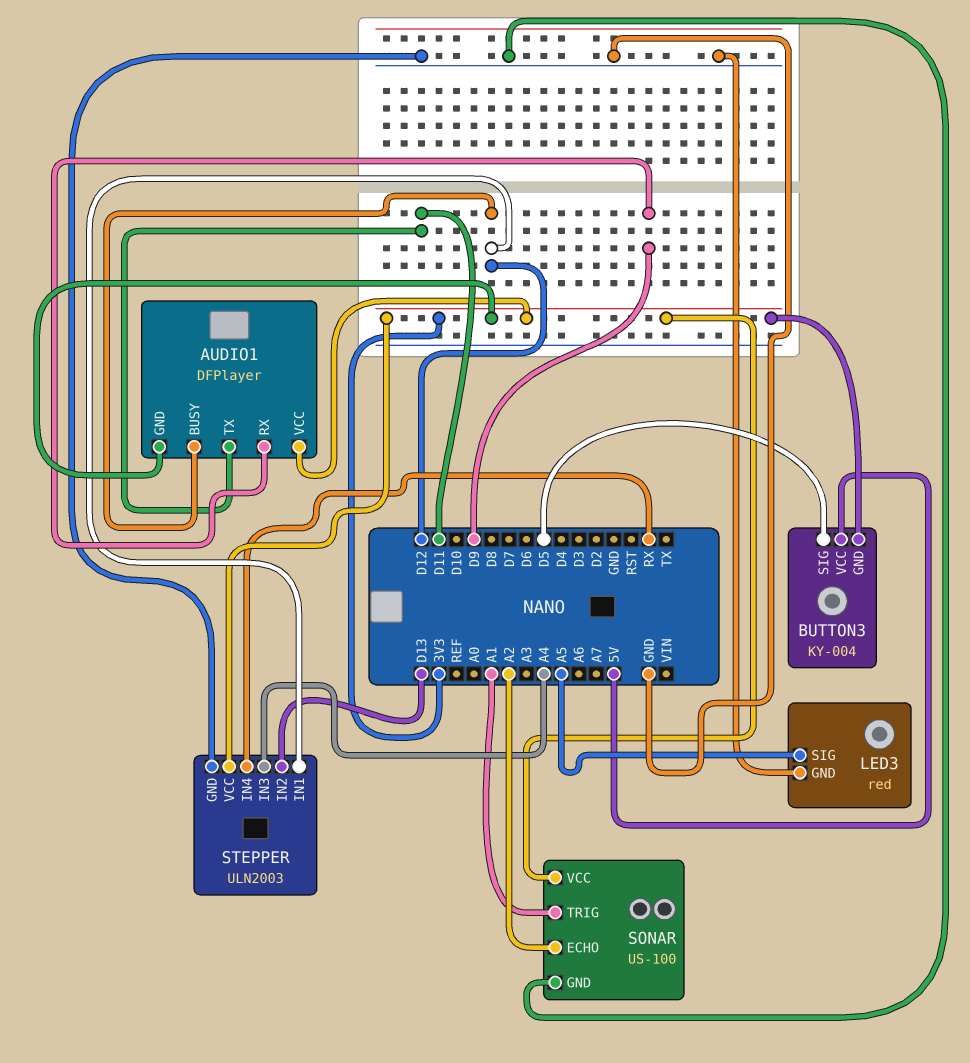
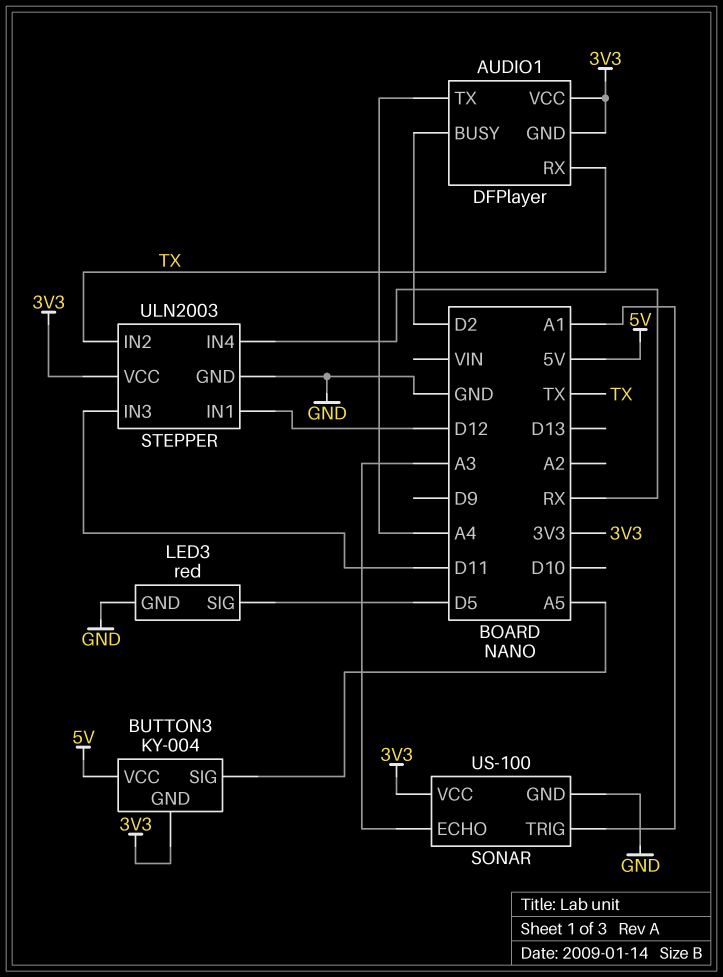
AUDIO1 pin BUSY: D12 -> D2
AUDIO1 pin RX: D9 -> TX
AUDIO1 pin TX: D11 -> A4
BUTTON3 pin SIG: D5 -> A5
LED3 pin SIG: A5 -> D5
SONAR pin ECHO: A2 -> A3
STEPPER pin IN2: D13 -> TX
STEPPER pin IN3: A4 -> D11

